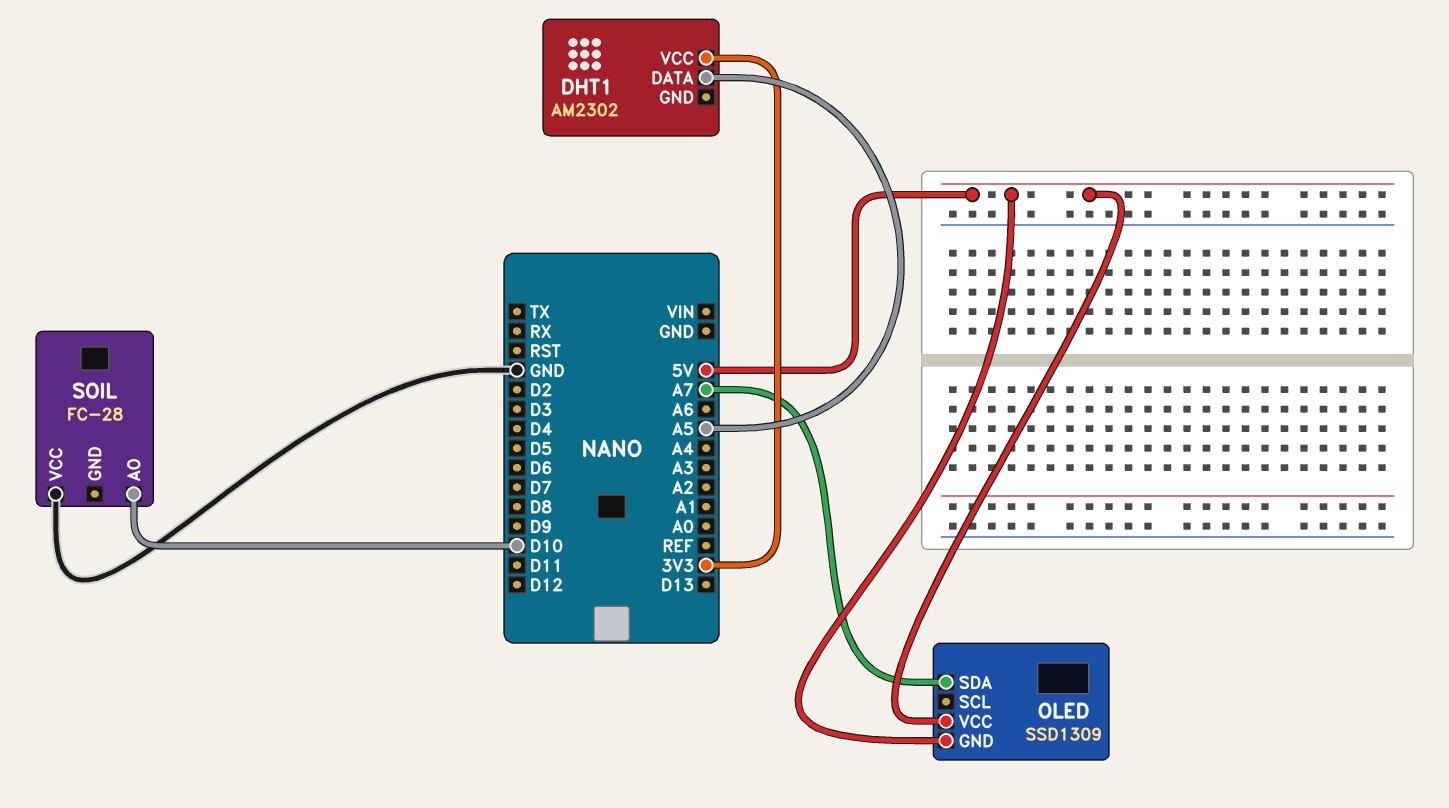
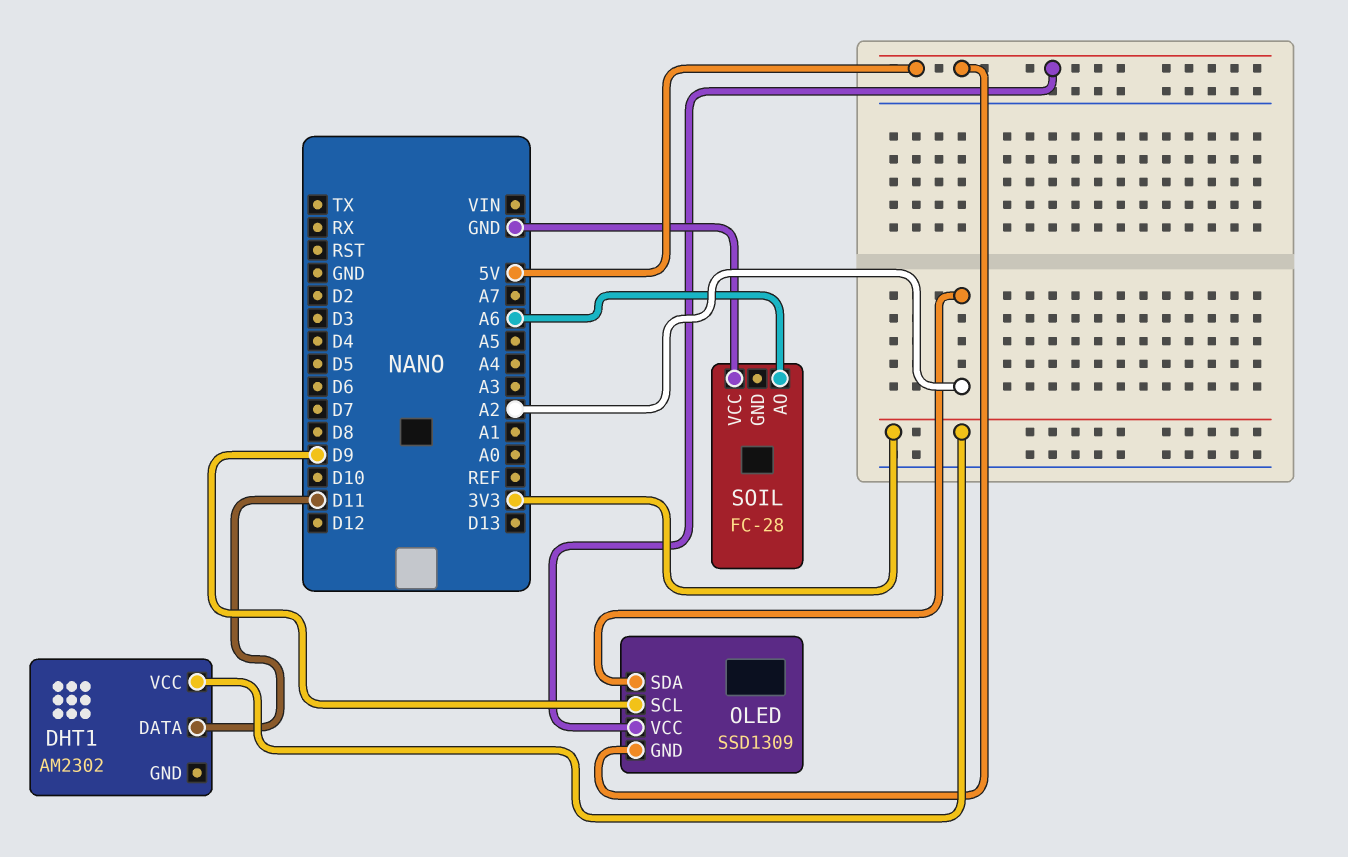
DHT1 pin DATA: A5 -> D11
OLED pin SCL: none -> D9
OLED pin SDA: A7 -> A2
SOIL pin AO: D10 -> A6

